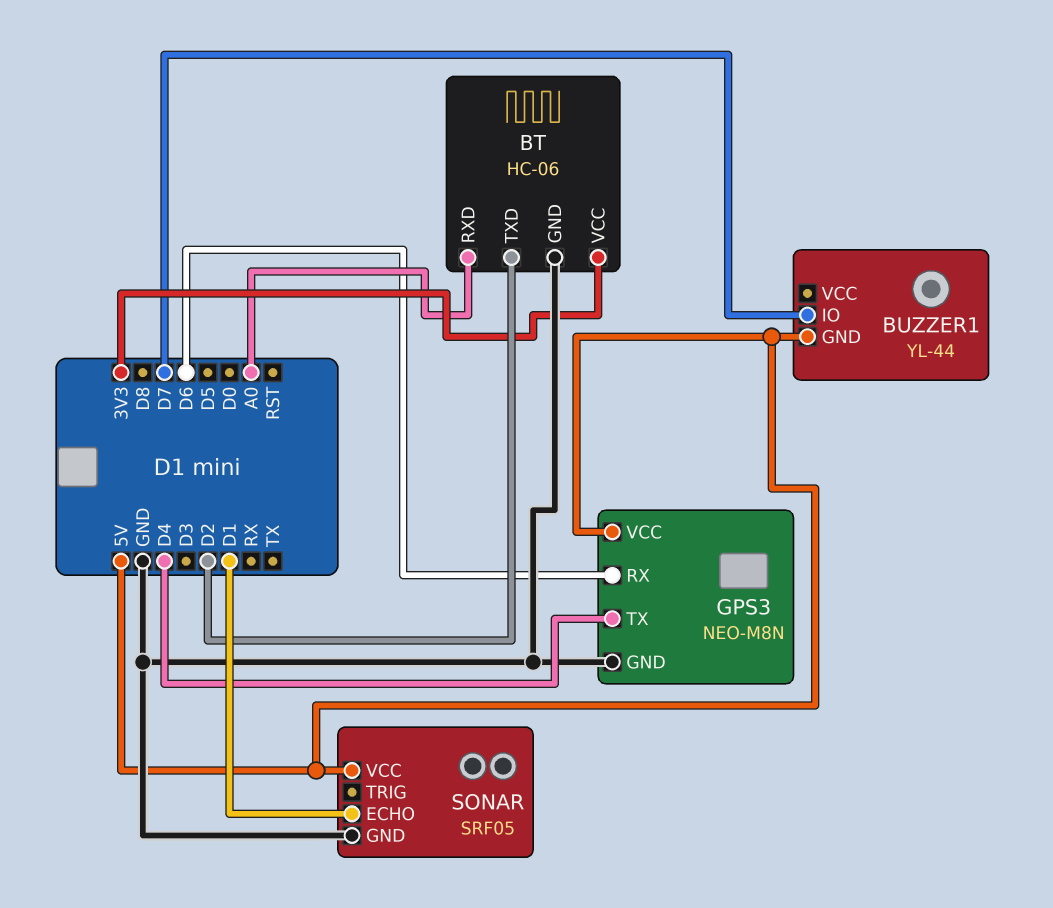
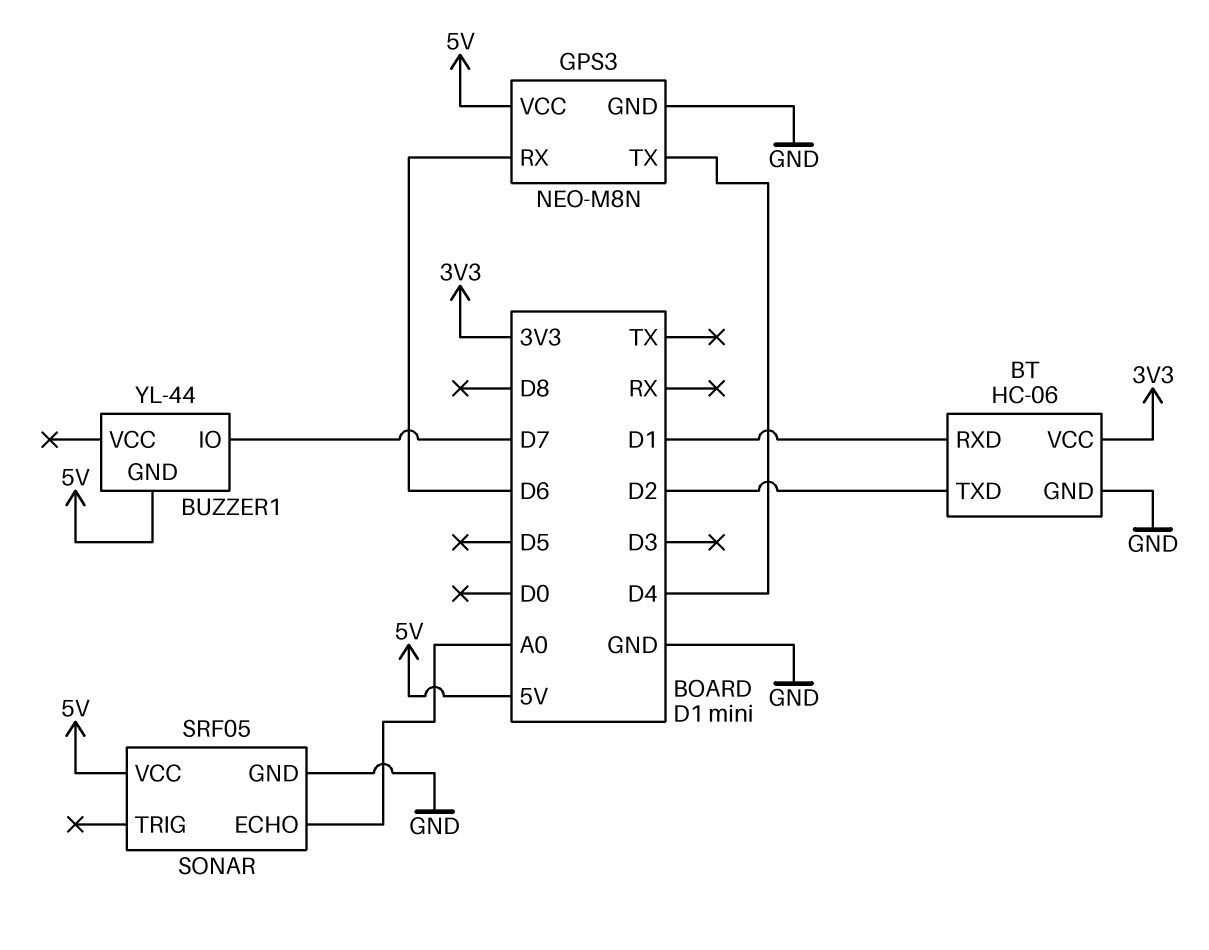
BT pin RXD: A0 -> D1
SONAR pin ECHO: D1 -> A0

